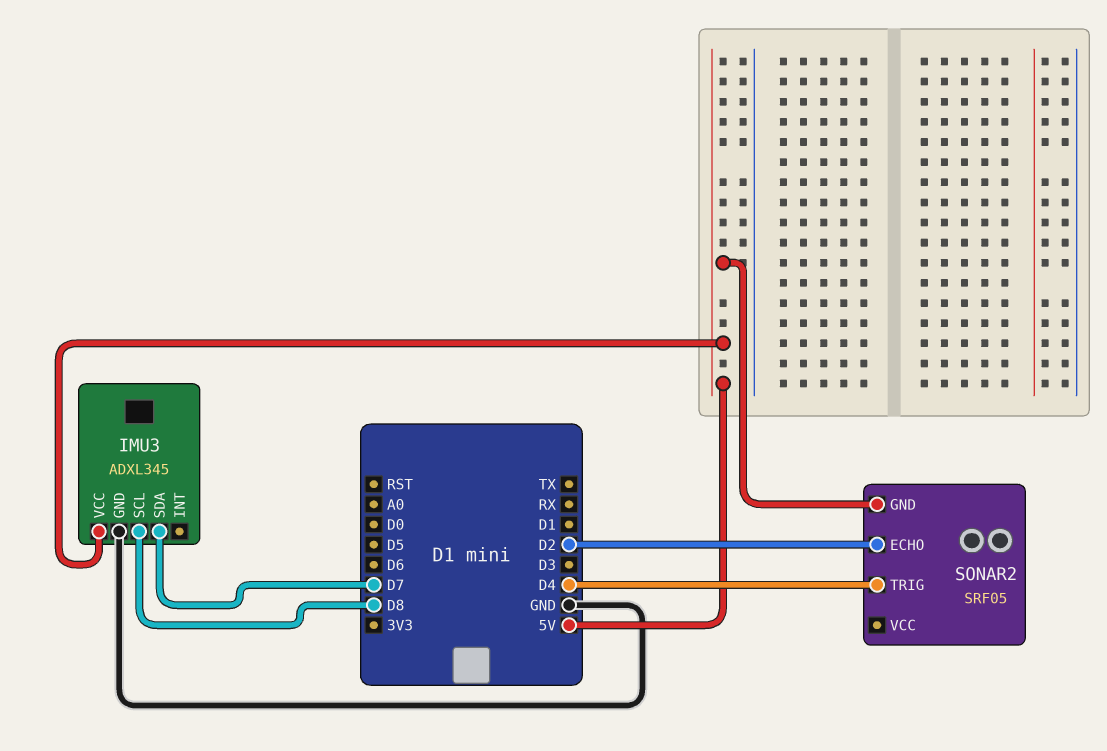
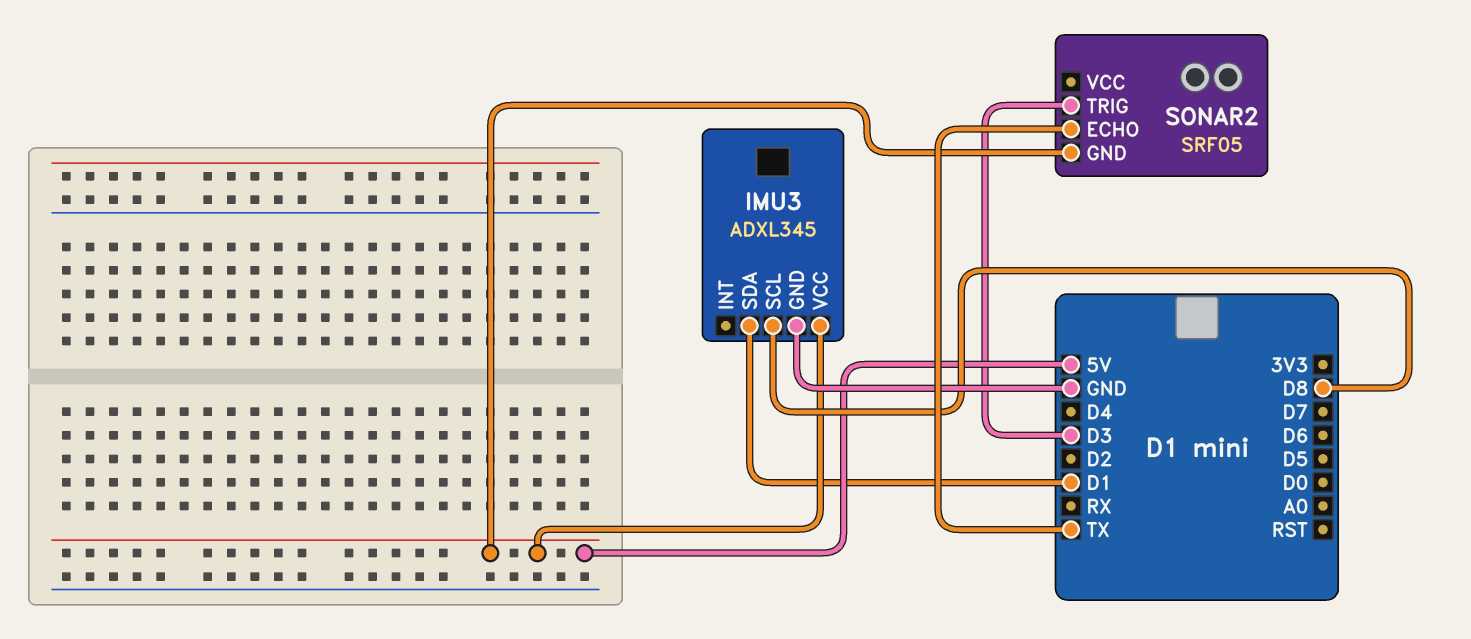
IMU3 pin SDA: D7 -> D1
SONAR2 pin ECHO: D2 -> TX
SONAR2 pin TRIG: D4 -> D3

